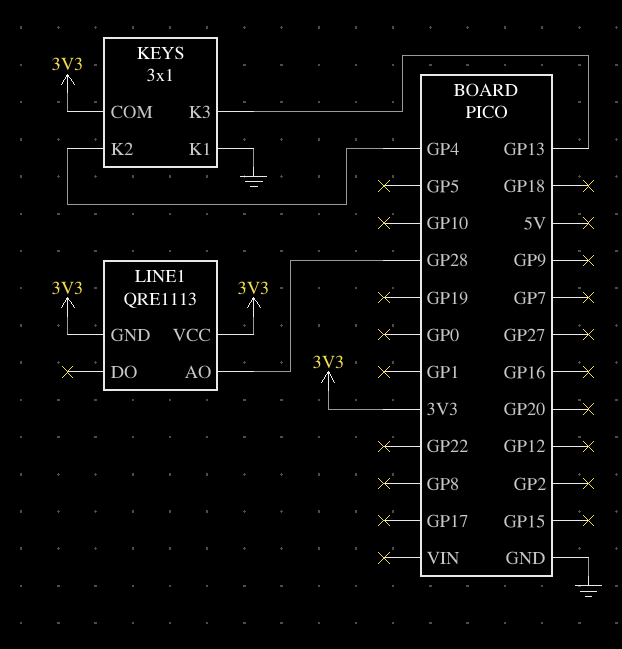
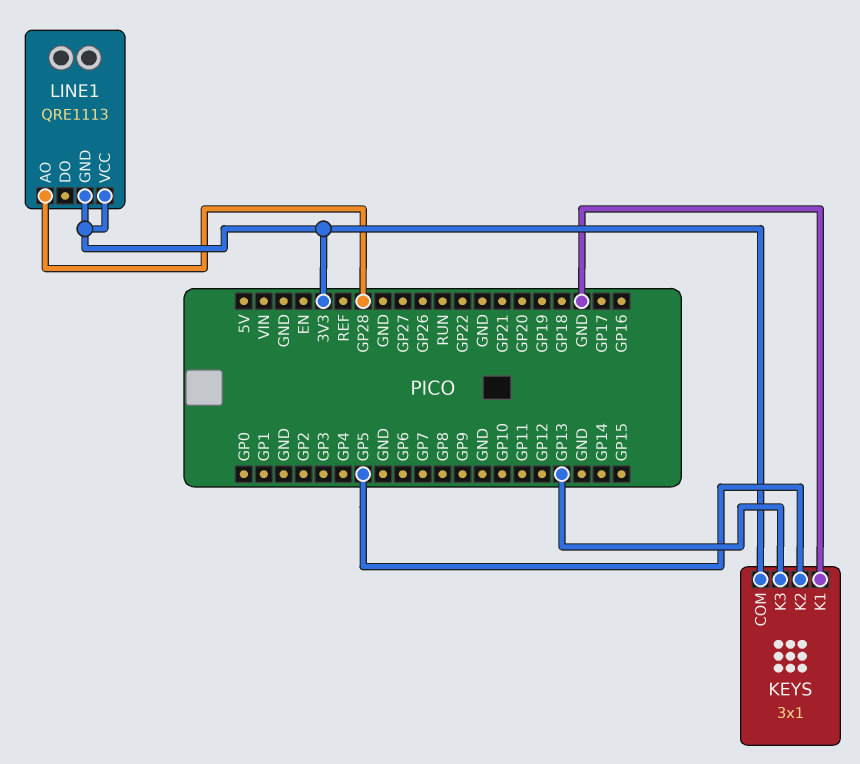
KEYS pin K2: GP4 -> GP5

